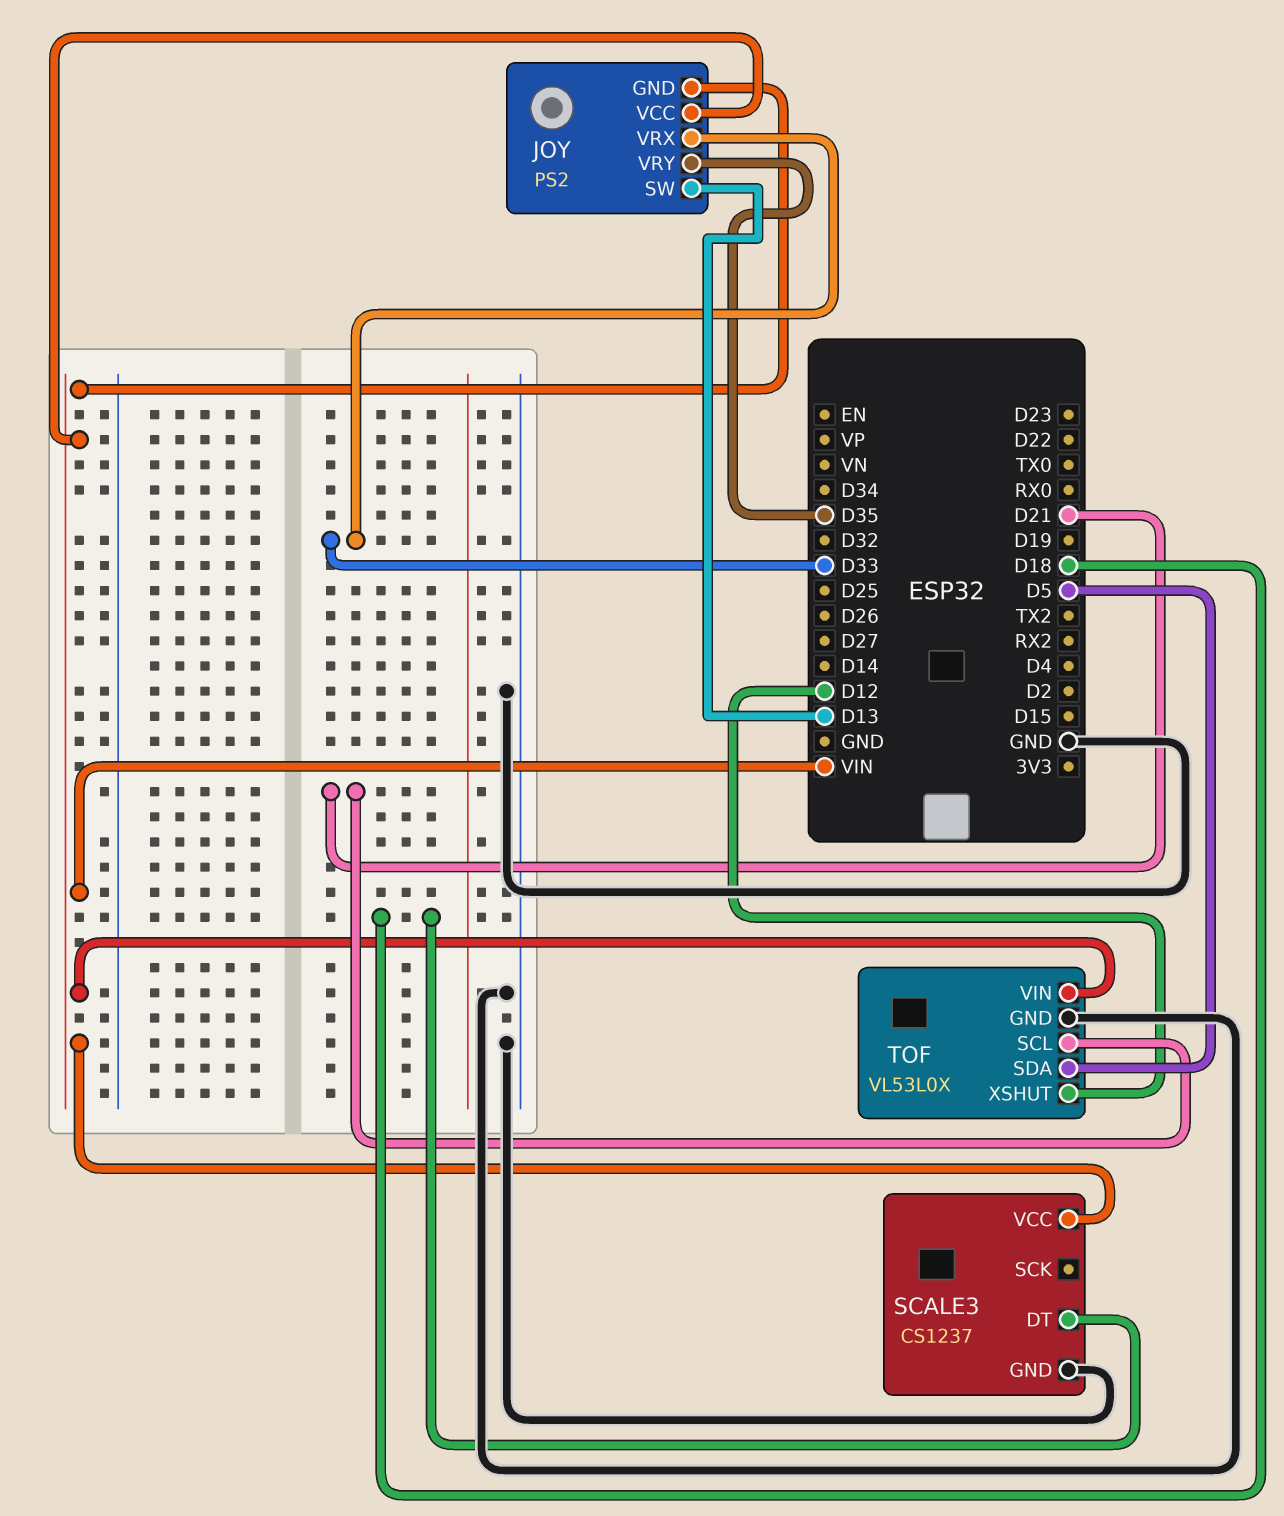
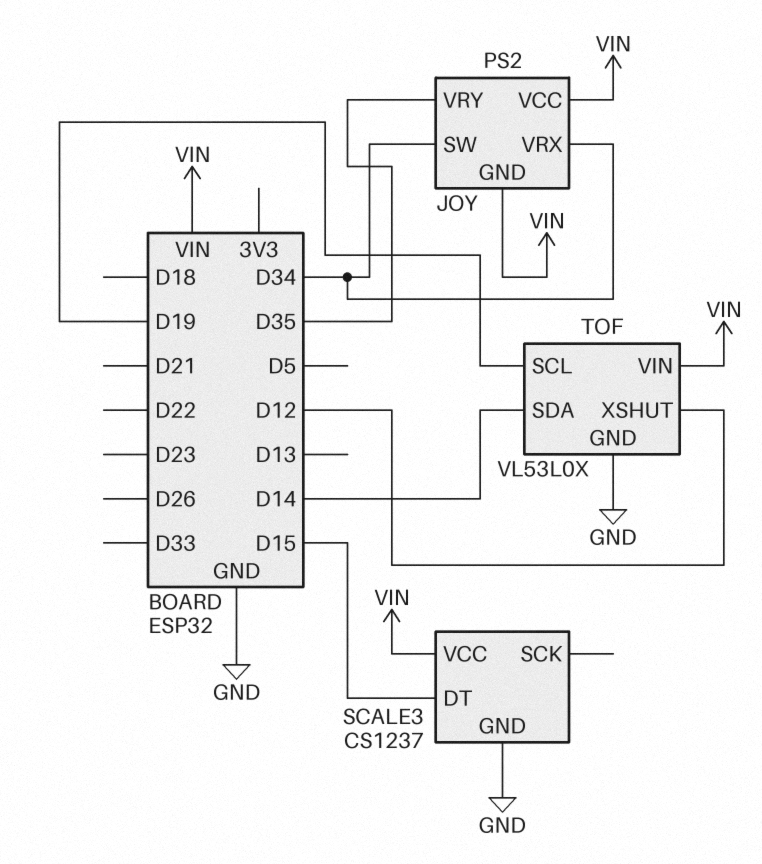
JOY pin SW: D13 -> D34
JOY pin VRX: D33 -> D34
SCALE3 pin DT: D18 -> D15
TOF pin SCL: D21 -> D19
TOF pin SDA: D5 -> D14

